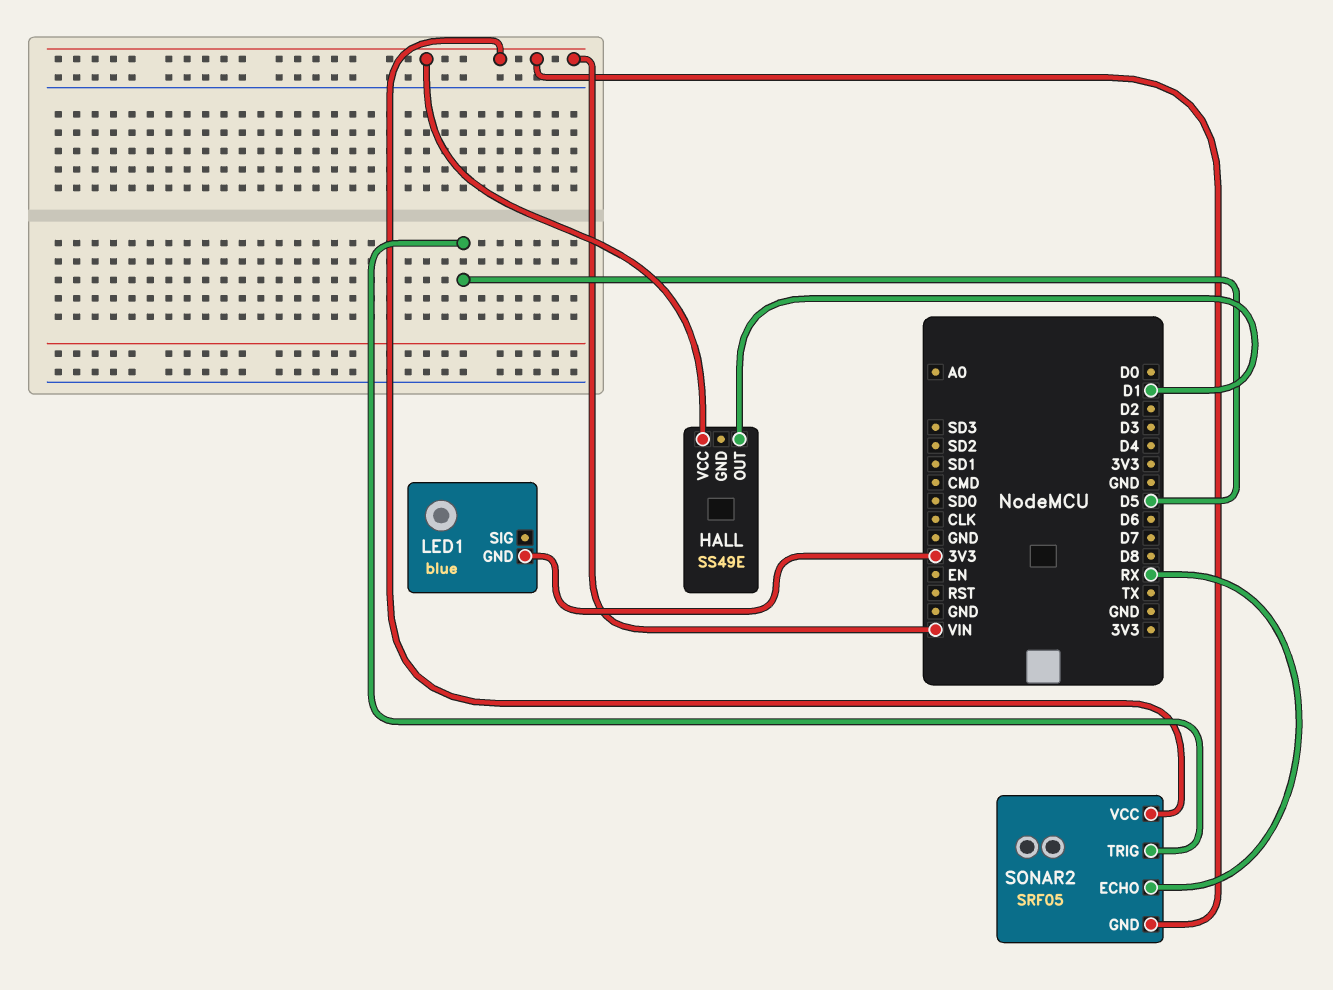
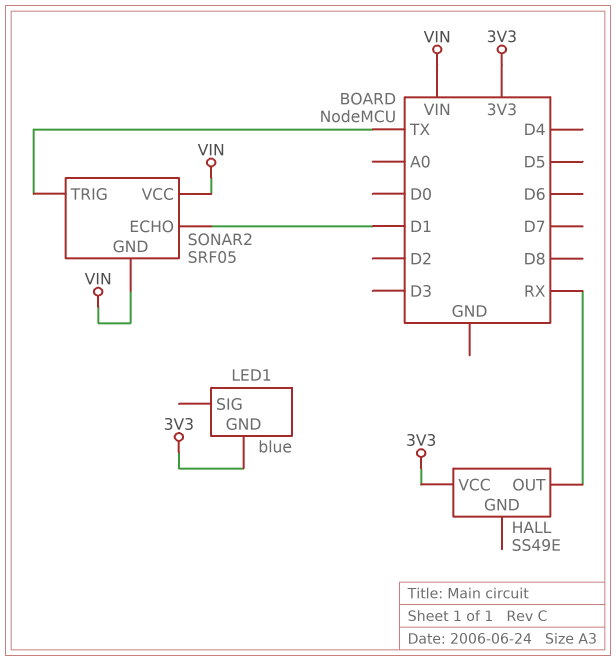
HALL pin OUT: D1 -> RX
HALL pin VCC: VIN -> 3V3
SONAR2 pin ECHO: RX -> D1
SONAR2 pin TRIG: D5 -> TX

